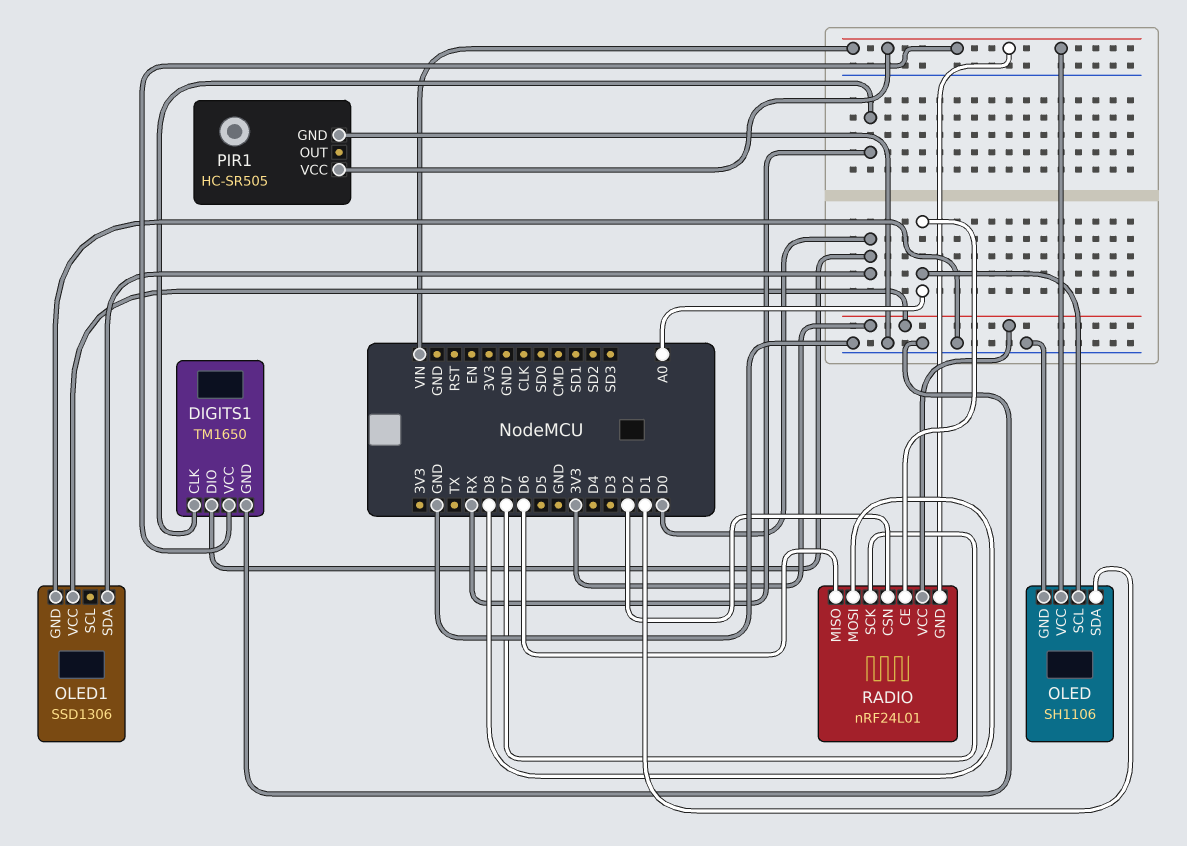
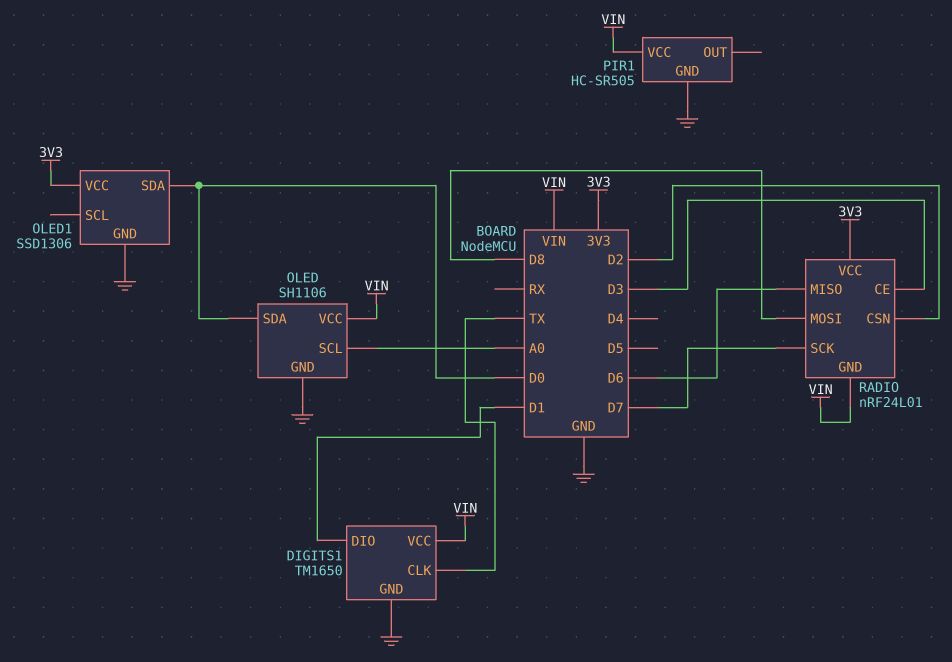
DIGITS1 pin CLK: RX -> TX
DIGITS1 pin DIO: D0 -> D1
OLED pin SDA: D1 -> D0
RADIO pin CE: A0 -> D3

